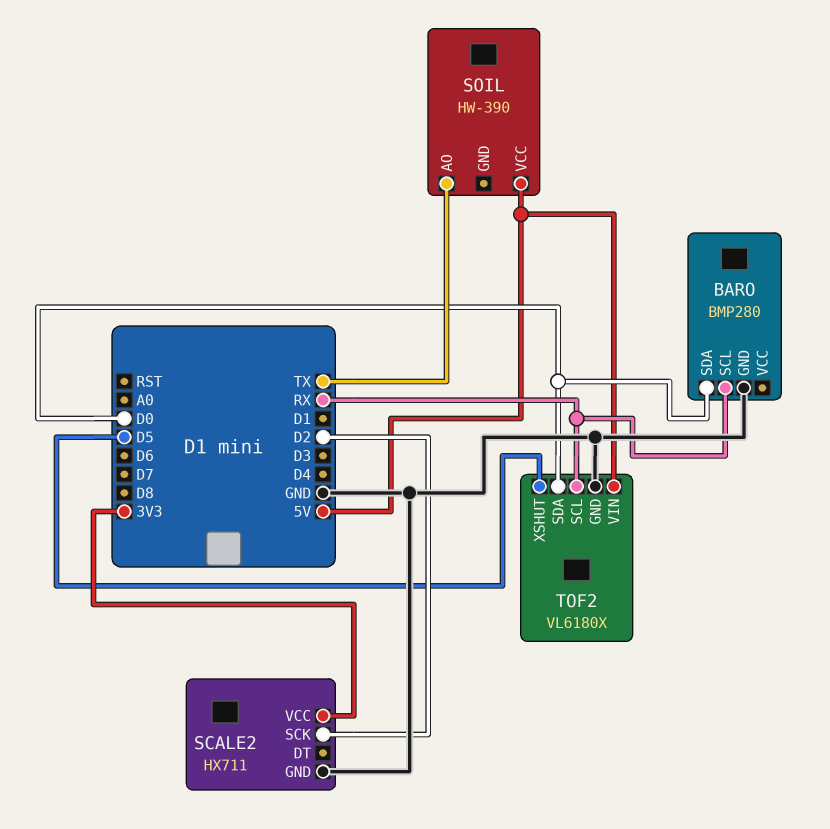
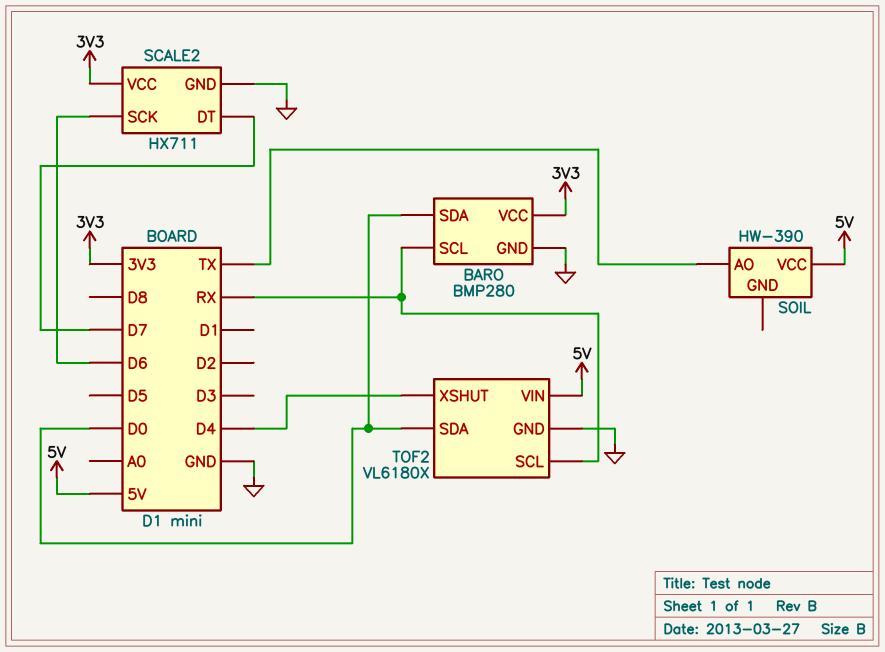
BARO pin VCC: none -> 3V3
SCALE2 pin DT: none -> D7
SCALE2 pin SCK: D2 -> D6
TOF2 pin XSHUT: D5 -> D4

